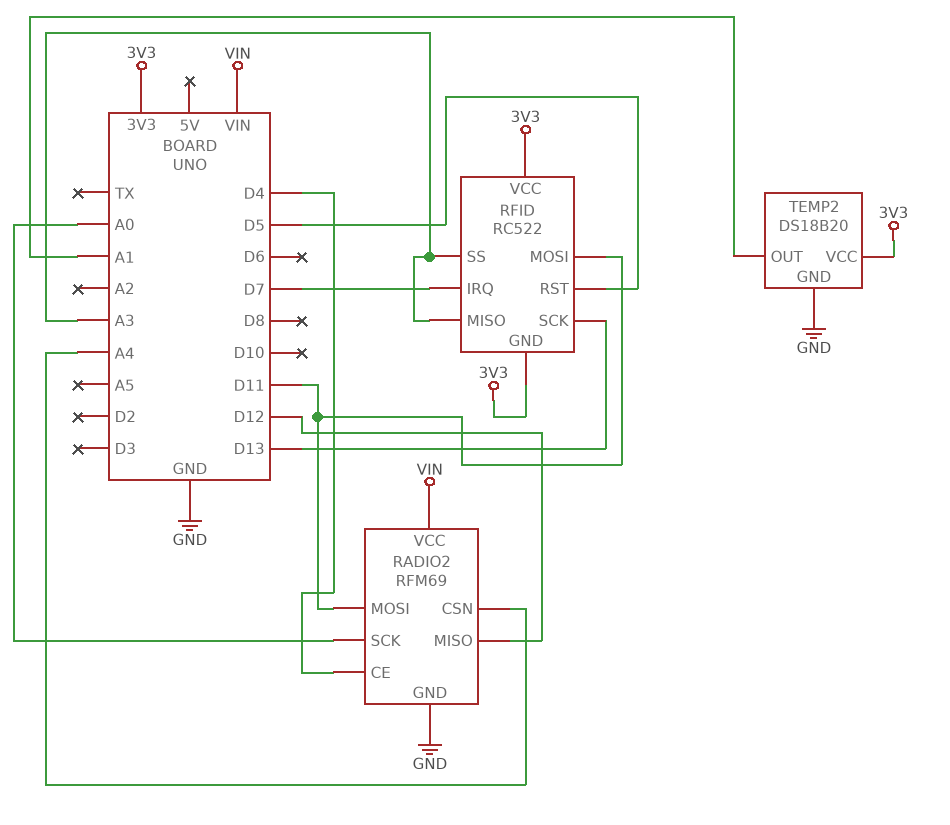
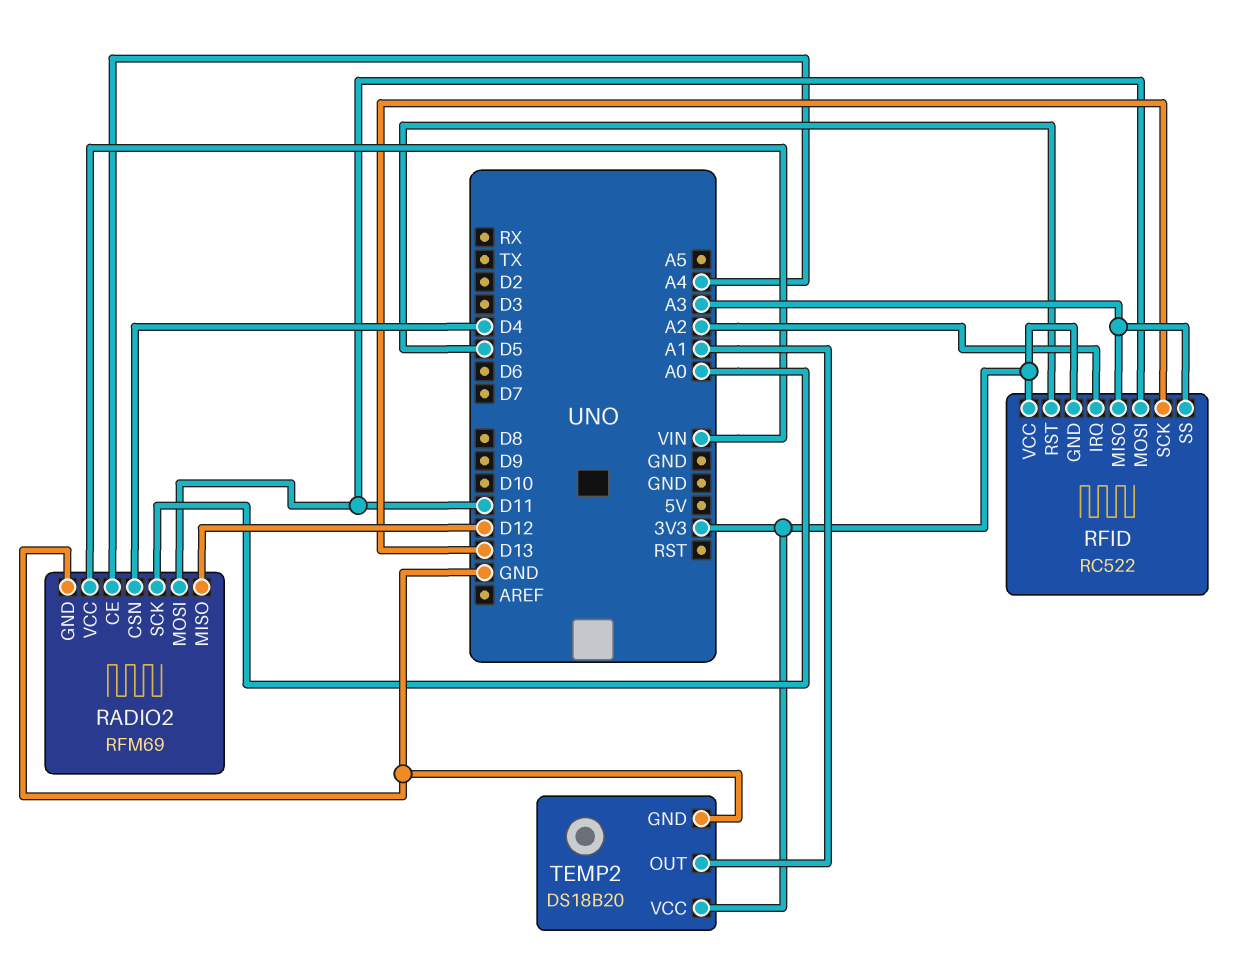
RADIO2 pin CE: D4 -> A4
RADIO2 pin CSN: A4 -> D4
RFID pin IRQ: D7 -> A2

